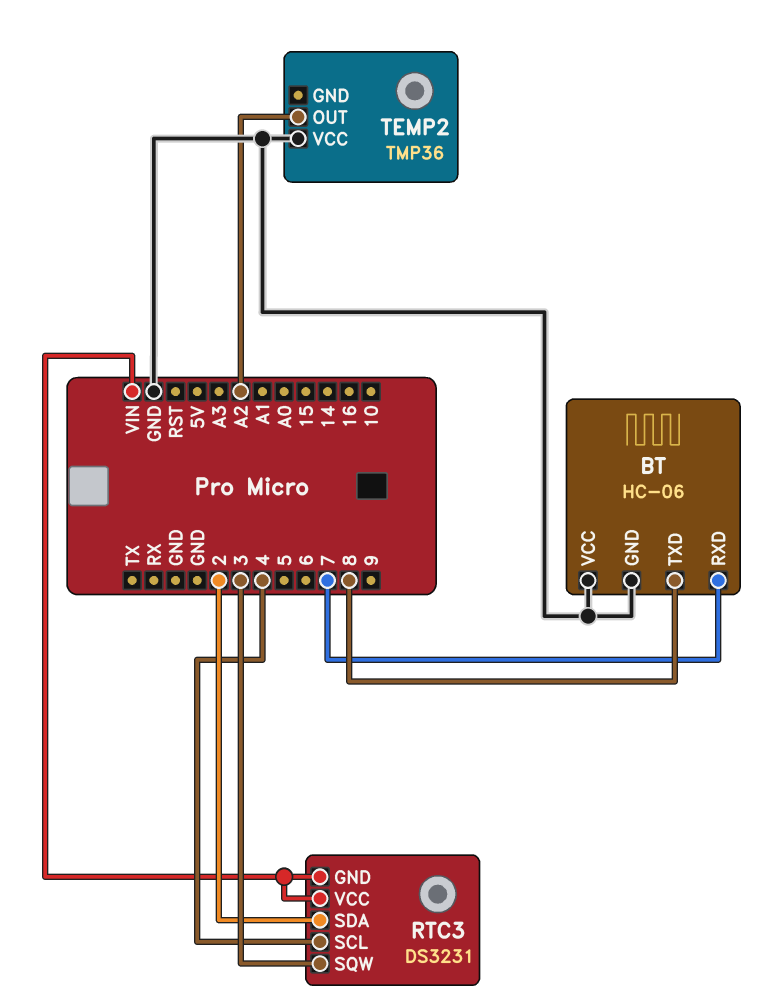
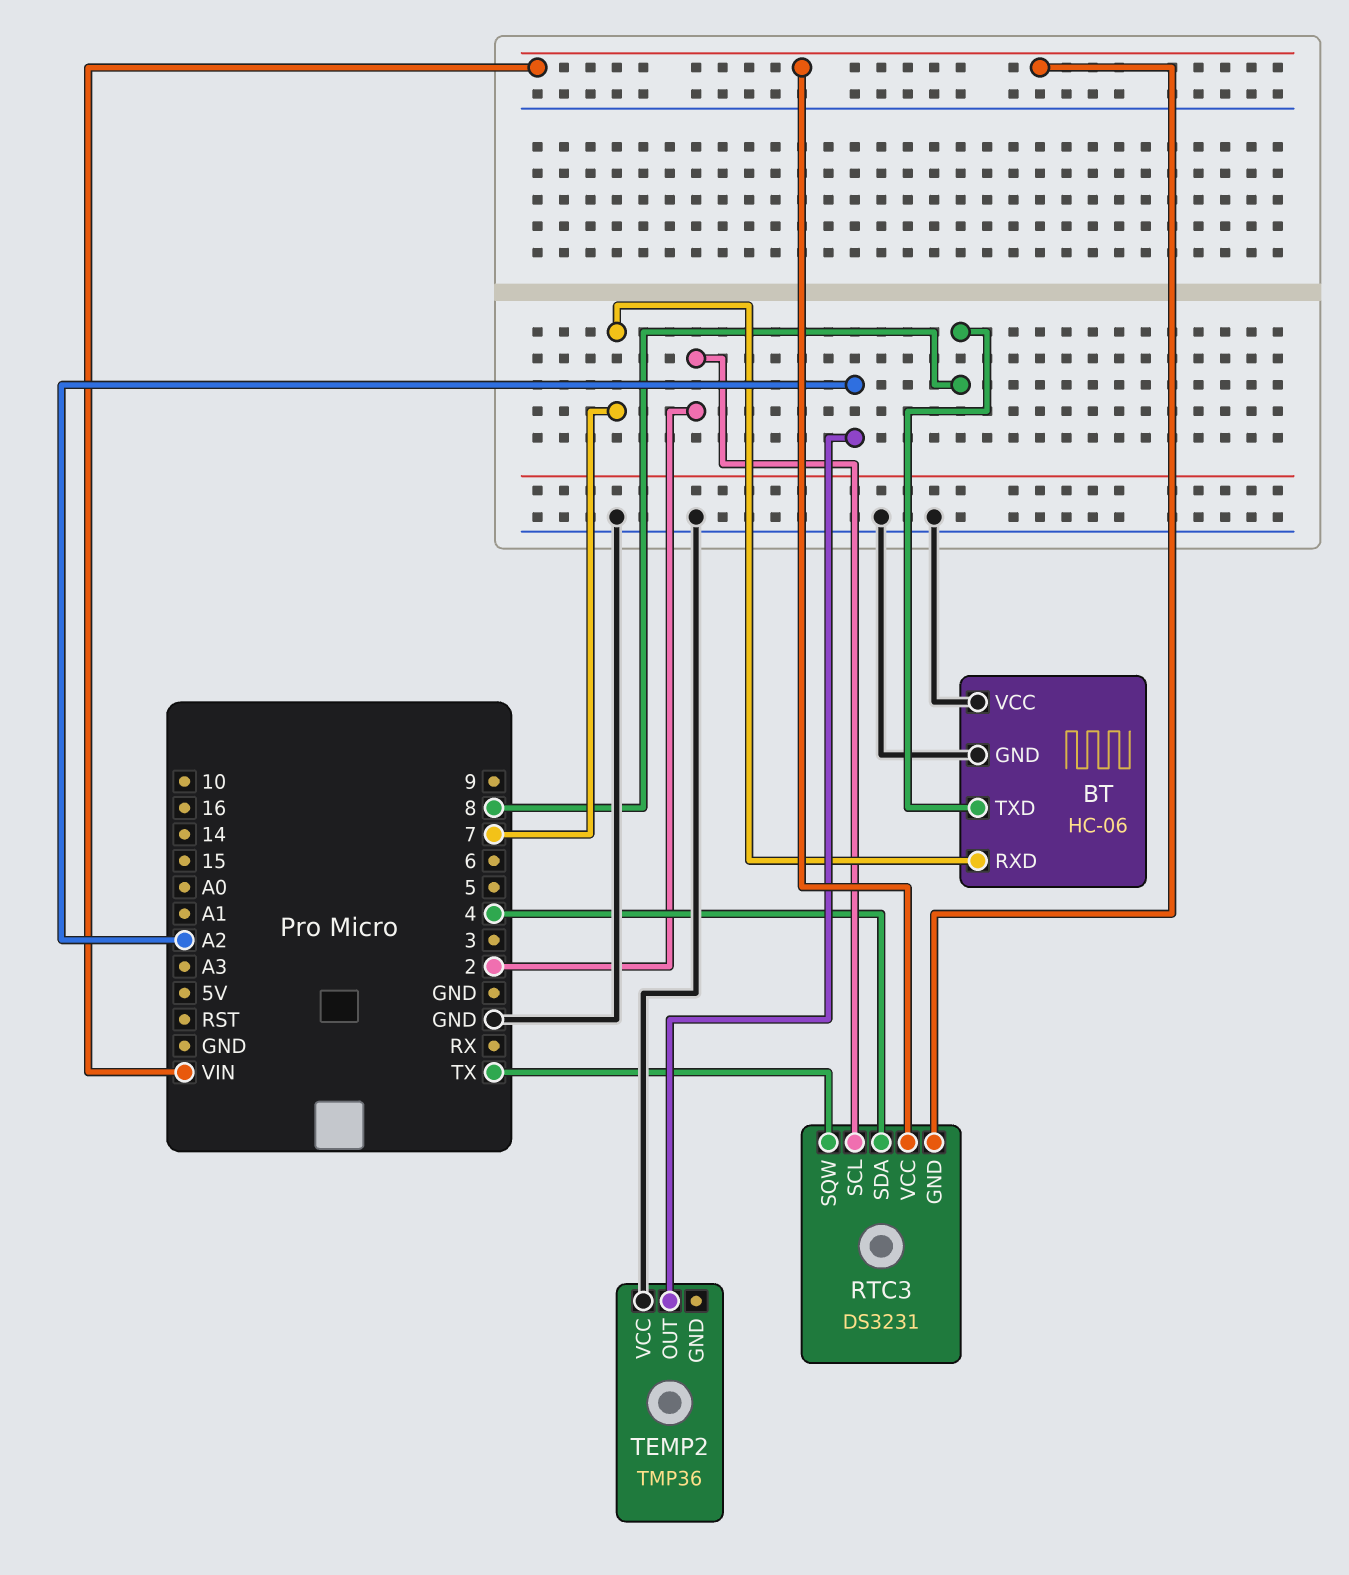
RTC3 pin SCL: 4 -> 2
RTC3 pin SDA: 2 -> 4
RTC3 pin SQW: 3 -> TX

